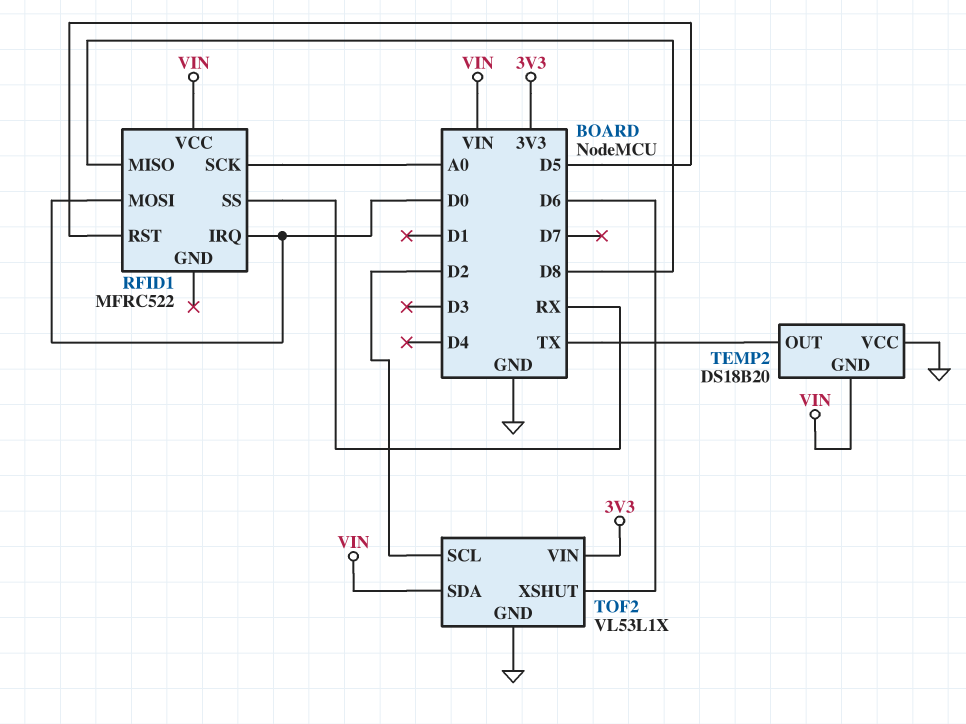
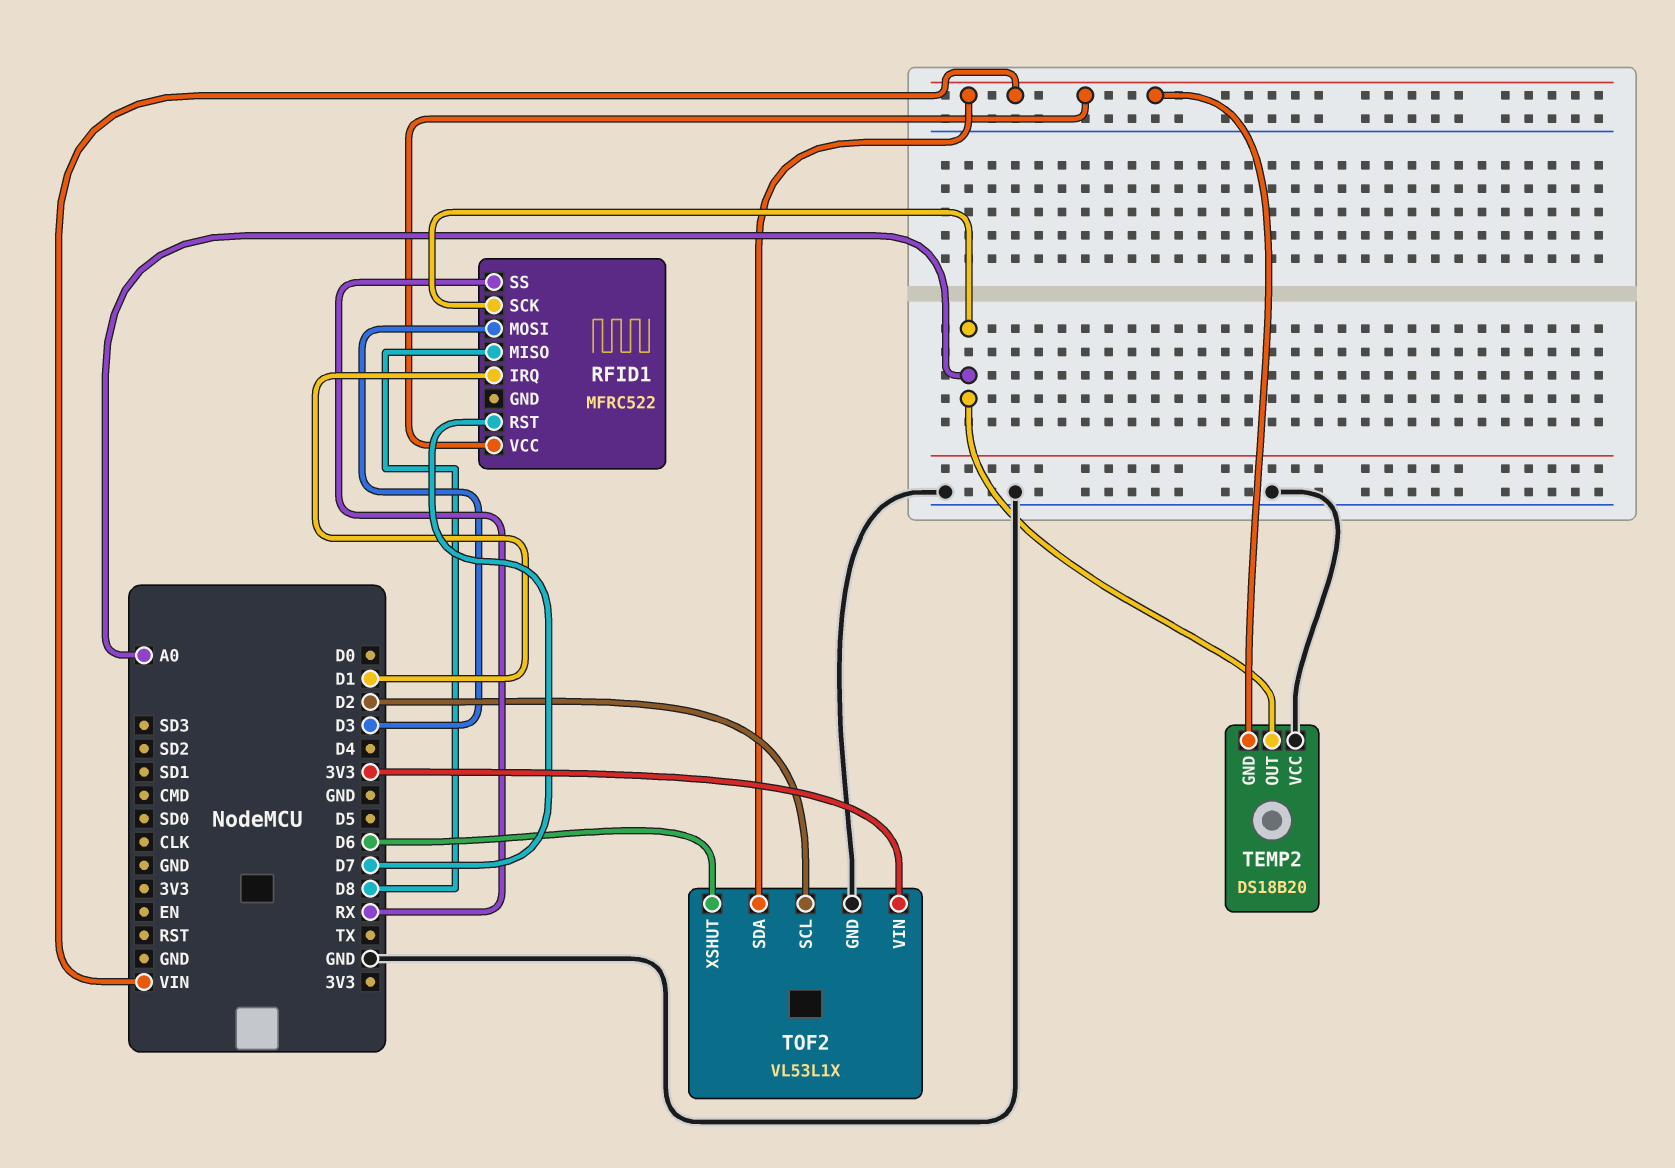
RFID1 pin IRQ: D0 -> D1
RFID1 pin MOSI: D0 -> D3
RFID1 pin RST: D5 -> D7
TEMP2 pin OUT: TX -> A0

